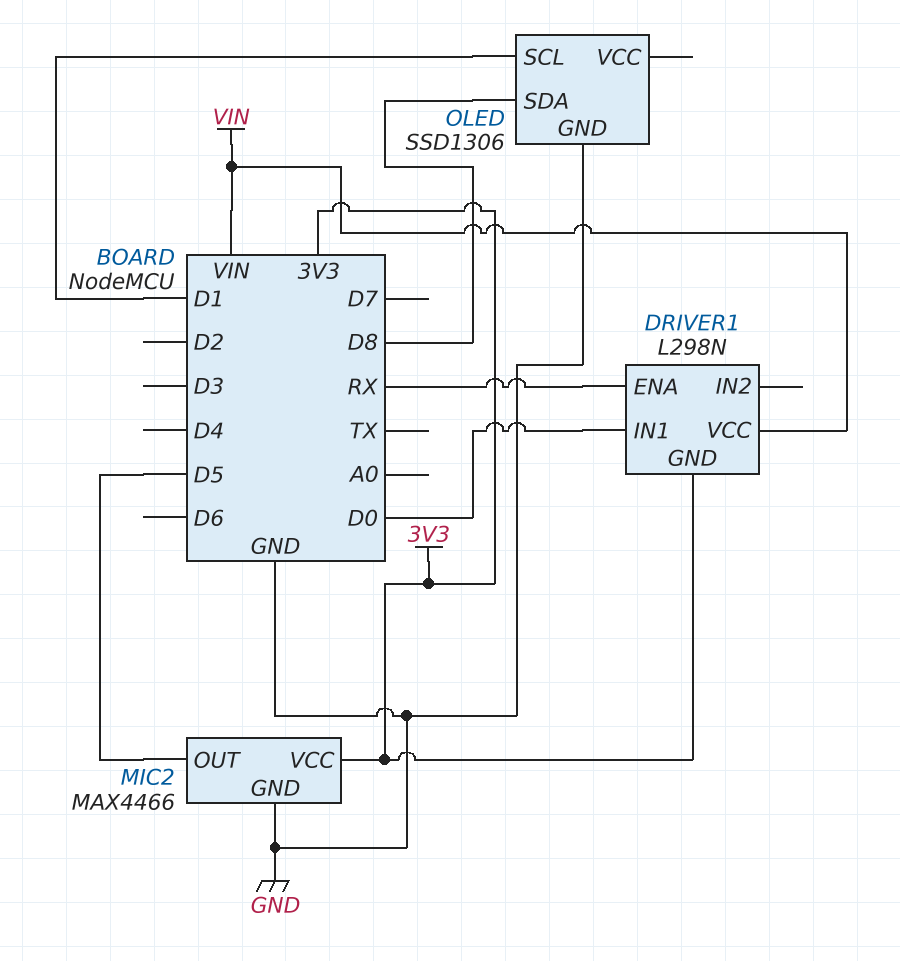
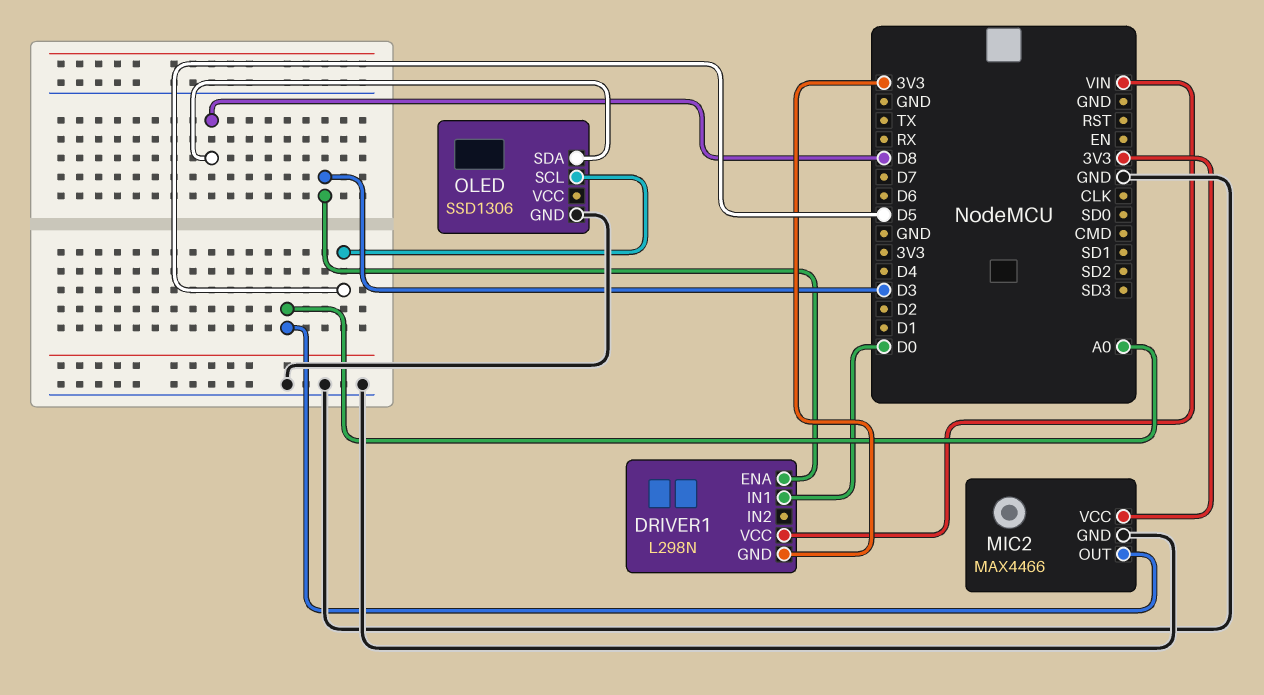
DRIVER1 pin ENA: RX -> D3
MIC2 pin OUT: D5 -> A0
OLED pin SCL: D1 -> D5

